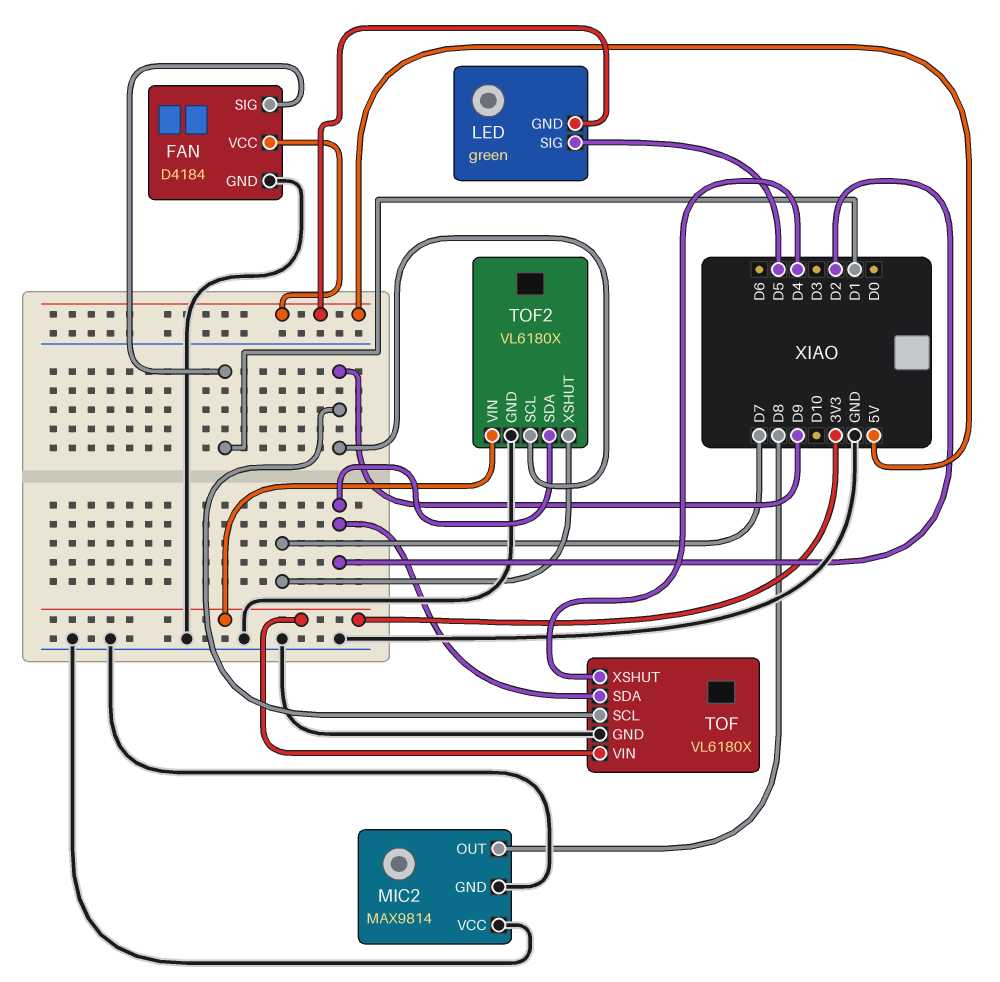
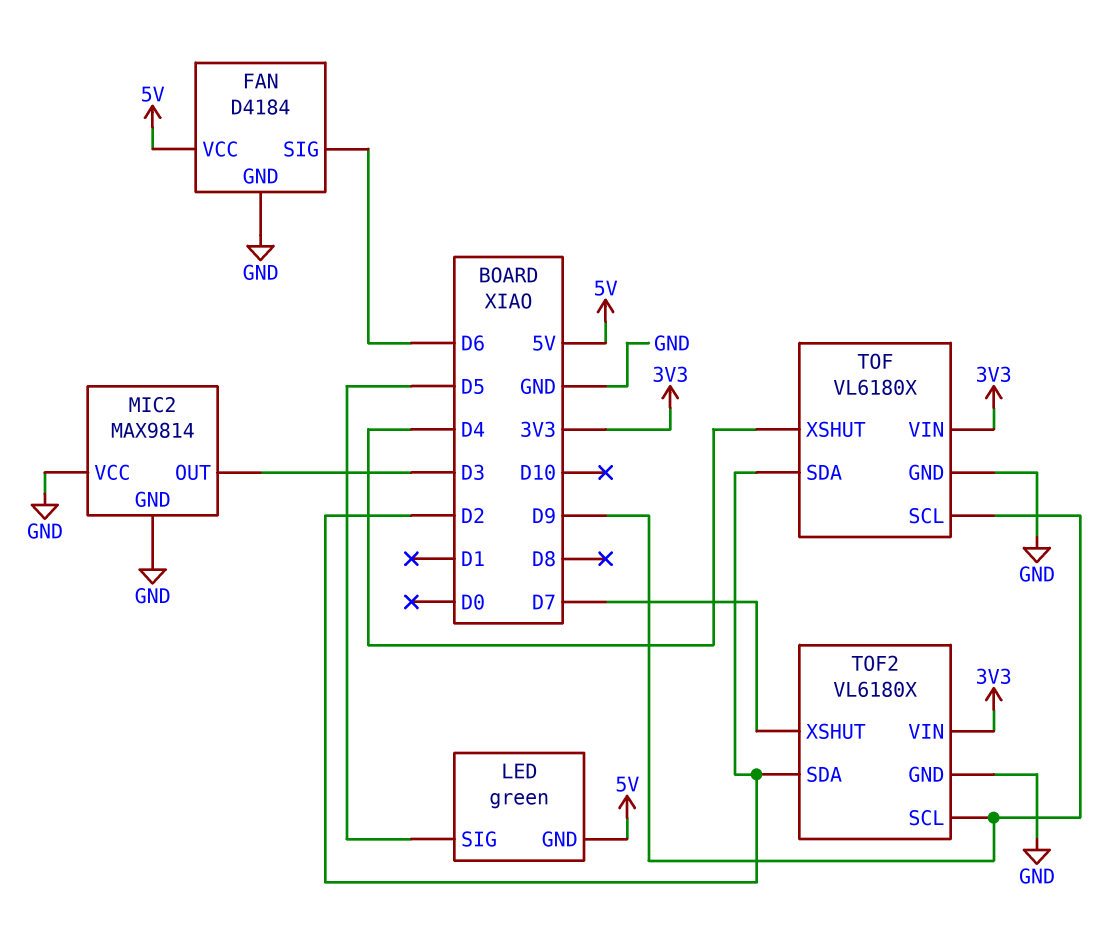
FAN pin SIG: D1 -> D6
MIC2 pin OUT: D8 -> D3

